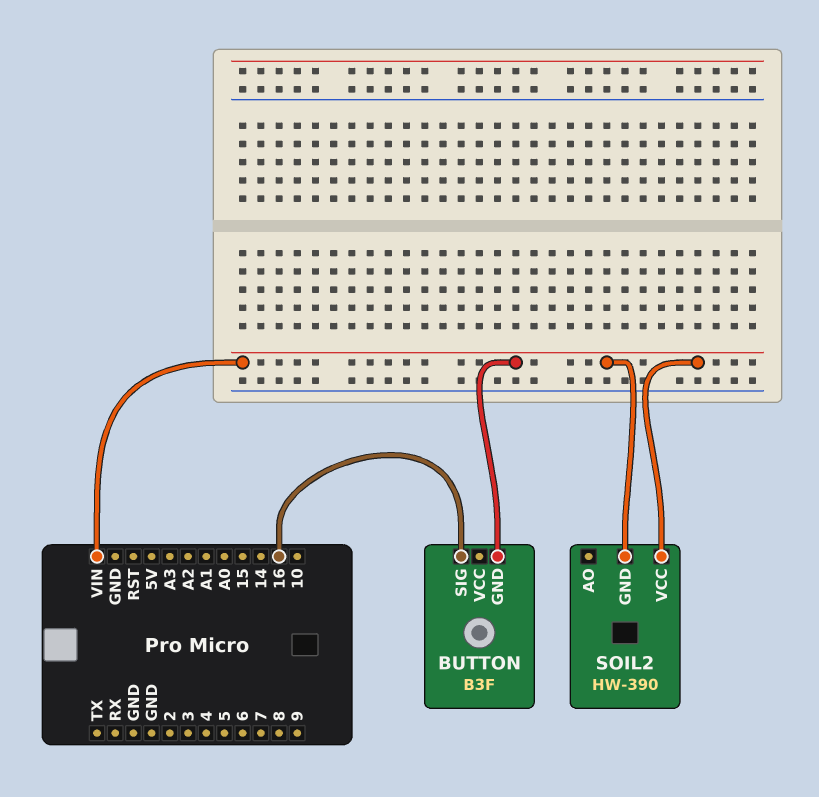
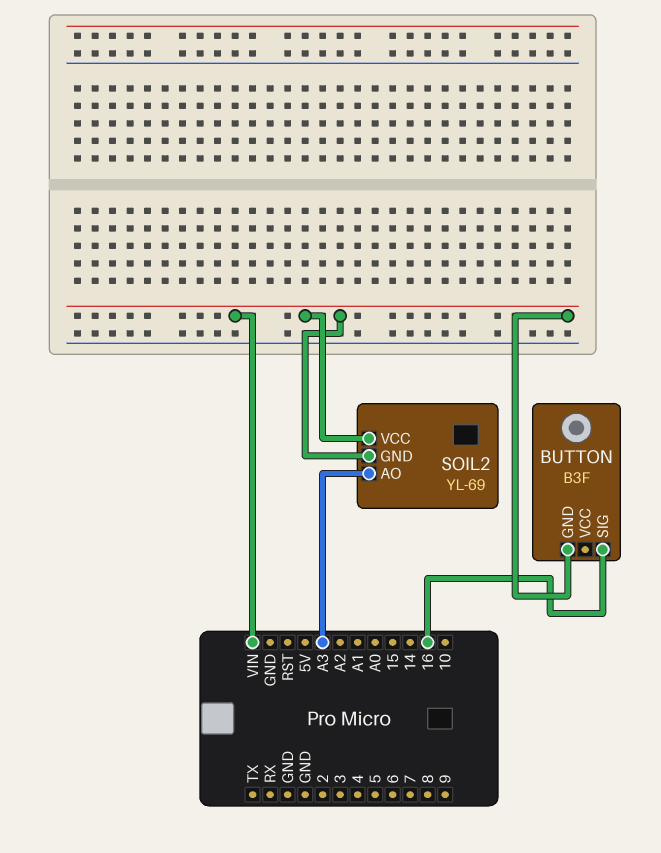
SOIL2: HW-390 -> YL-69
SOIL2 pin AO: none -> A3

